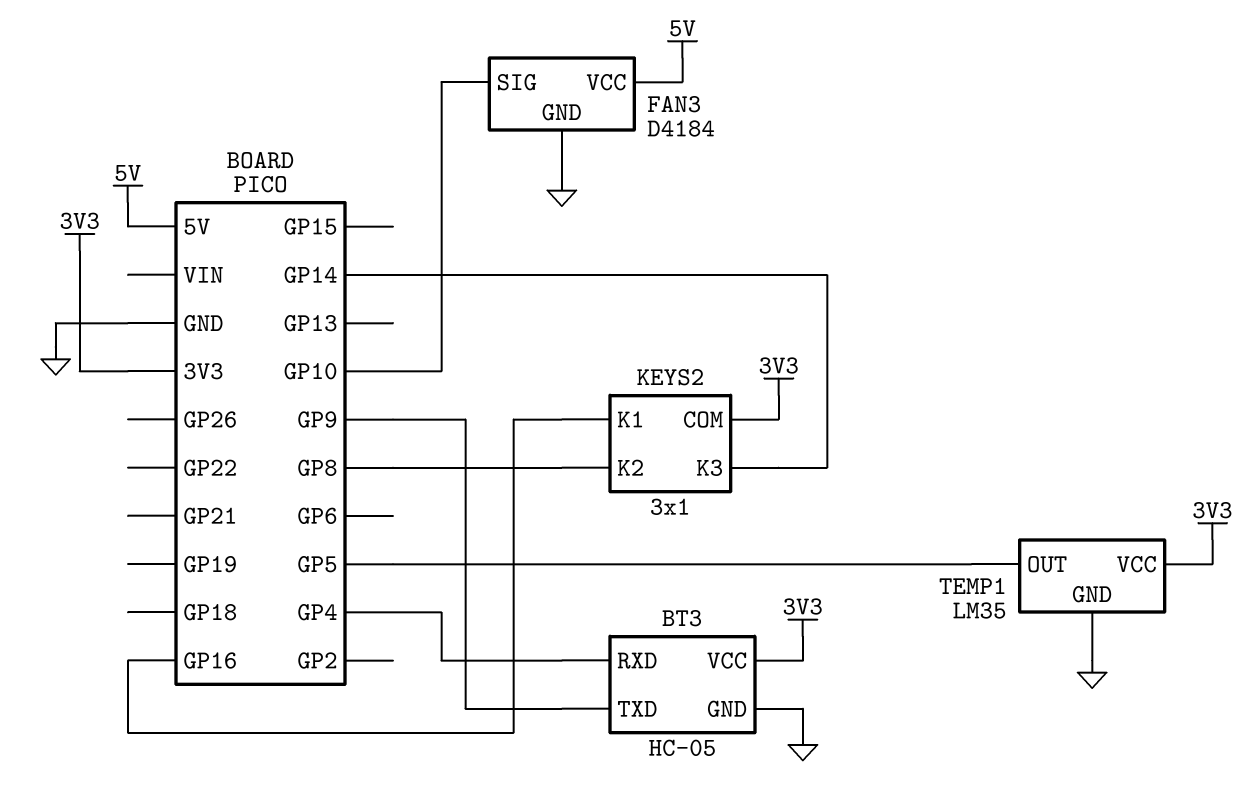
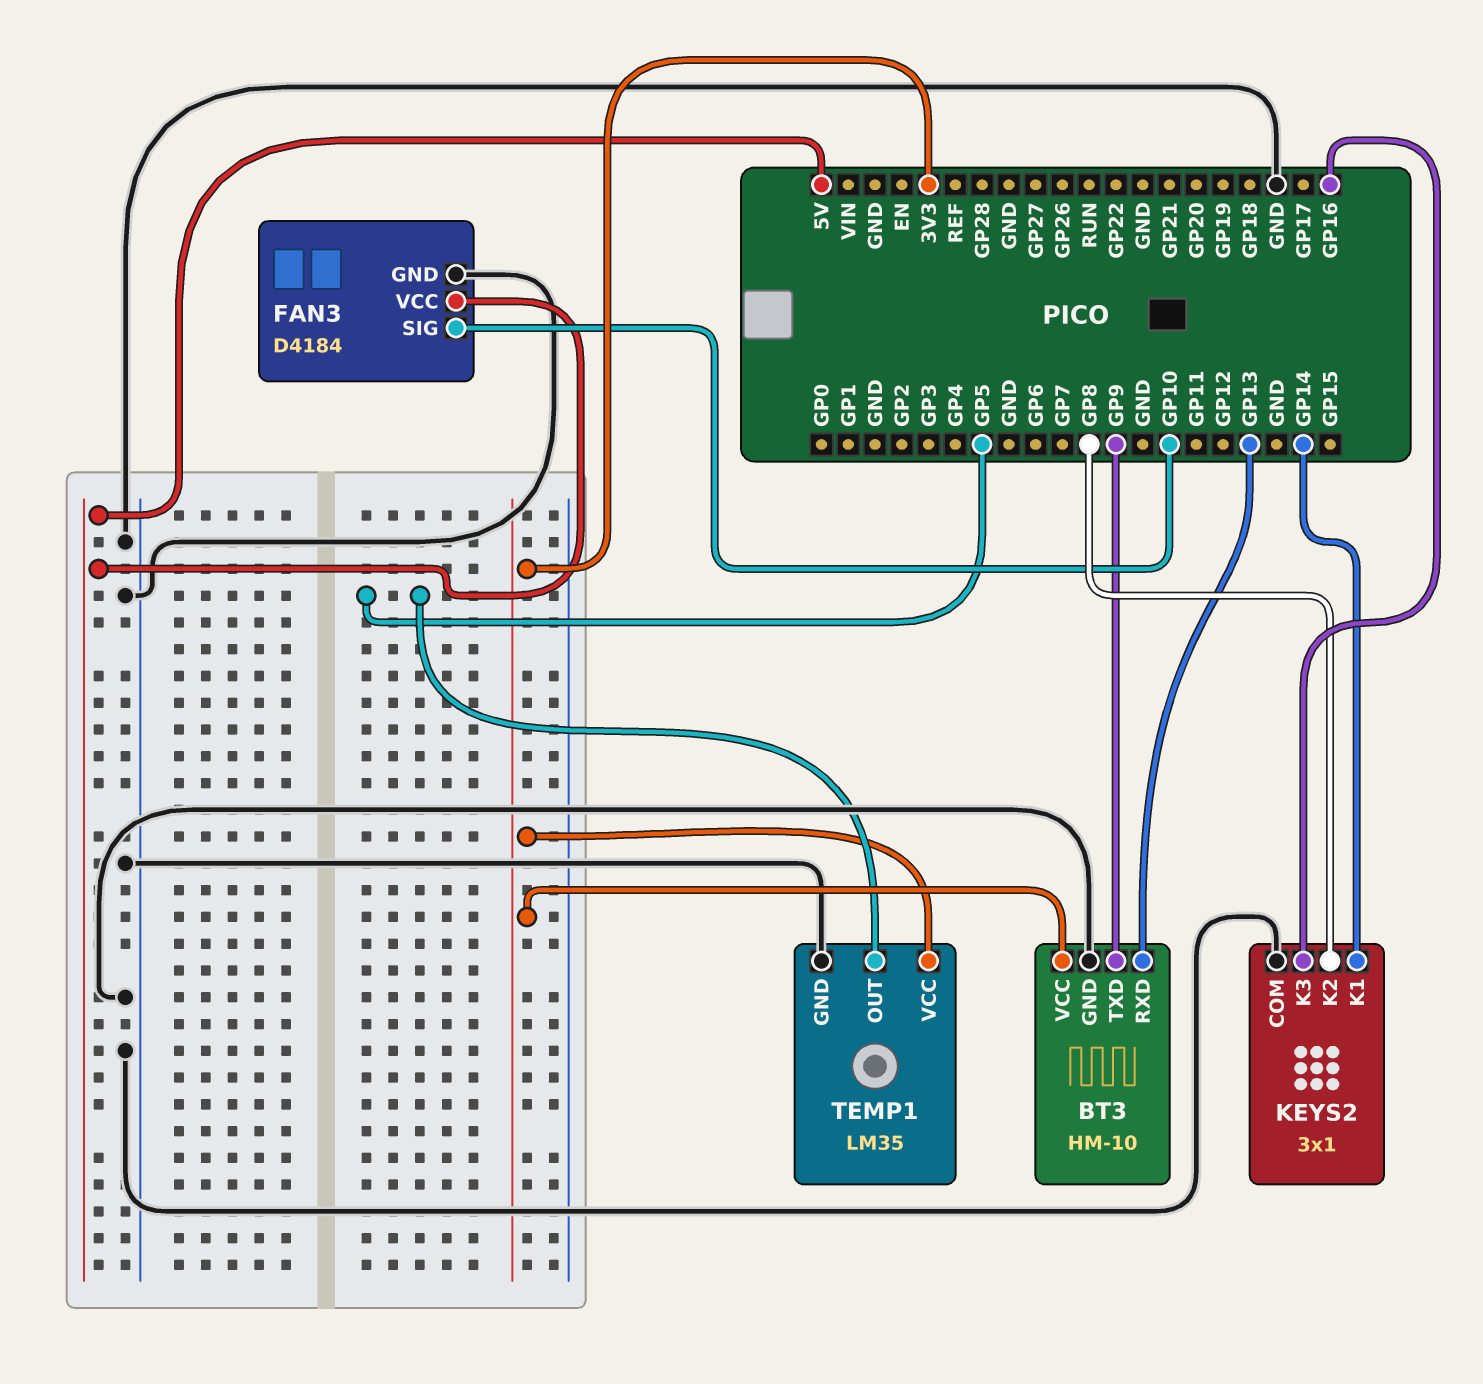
BT3: HC-05 -> HM-10
BT3 pin RXD: GP4 -> GP13
KEYS2 pin COM: 3V3 -> GND
KEYS2 pin K1: GP16 -> GP14
KEYS2 pin K3: GP14 -> GP16

